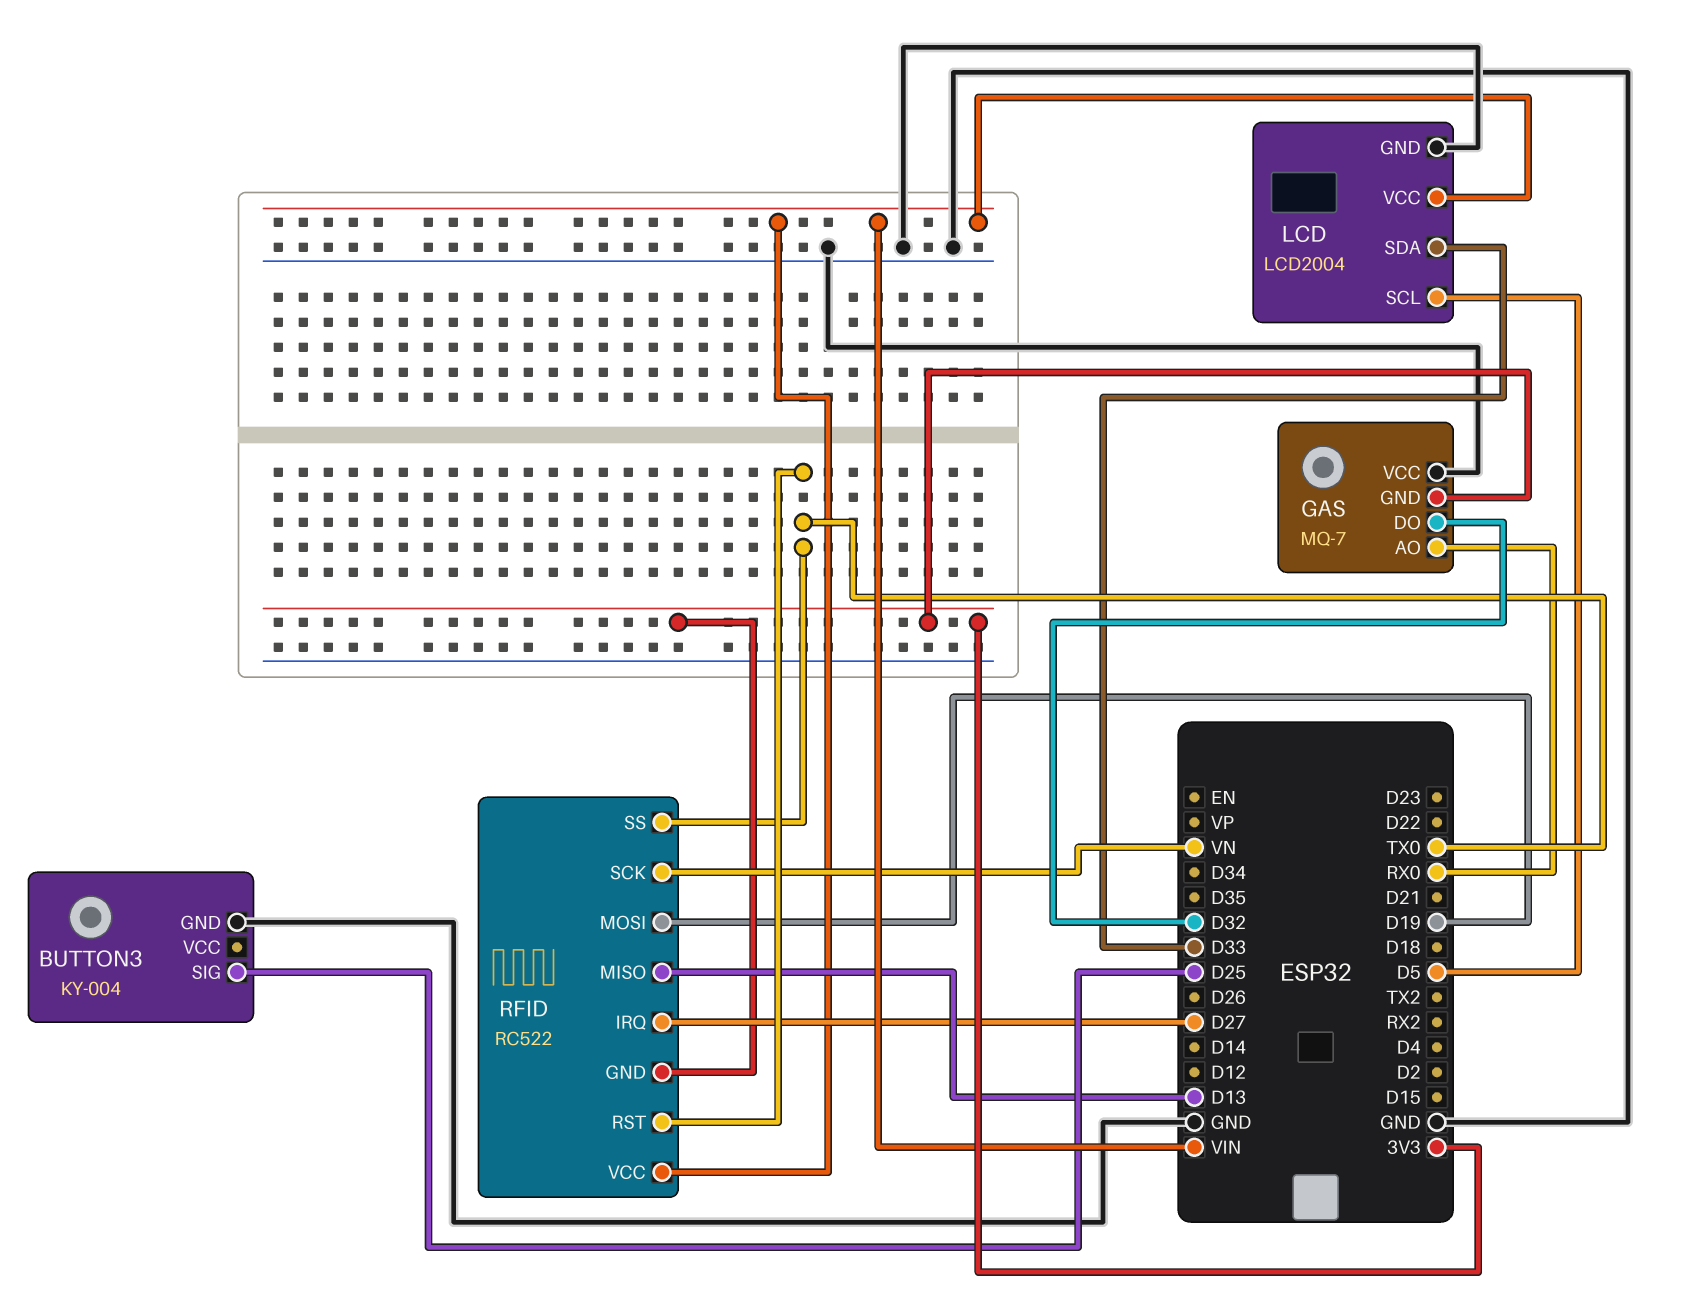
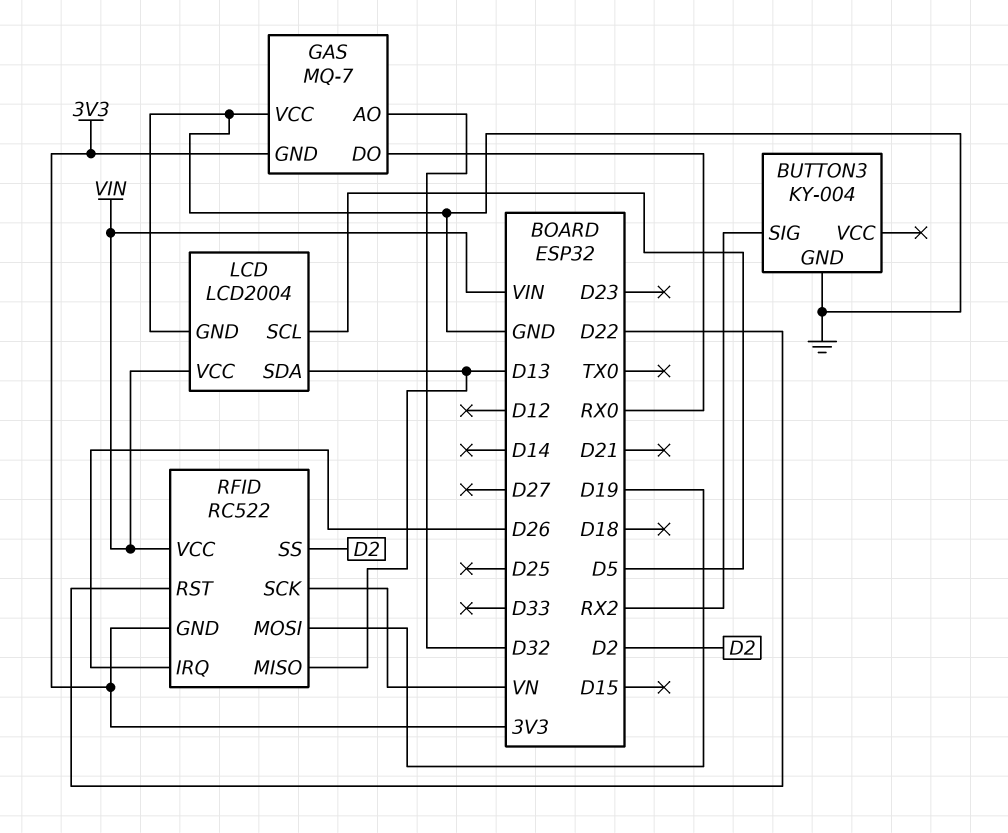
BUTTON3 pin SIG: D25 -> RX2
GAS pin AO: RX0 -> D32
GAS pin DO: D32 -> RX0
LCD pin SDA: D33 -> D13
RFID pin IRQ: D27 -> D26
RFID pin RST: TX0 -> D22
RFID pin SS: TX0 -> D2

